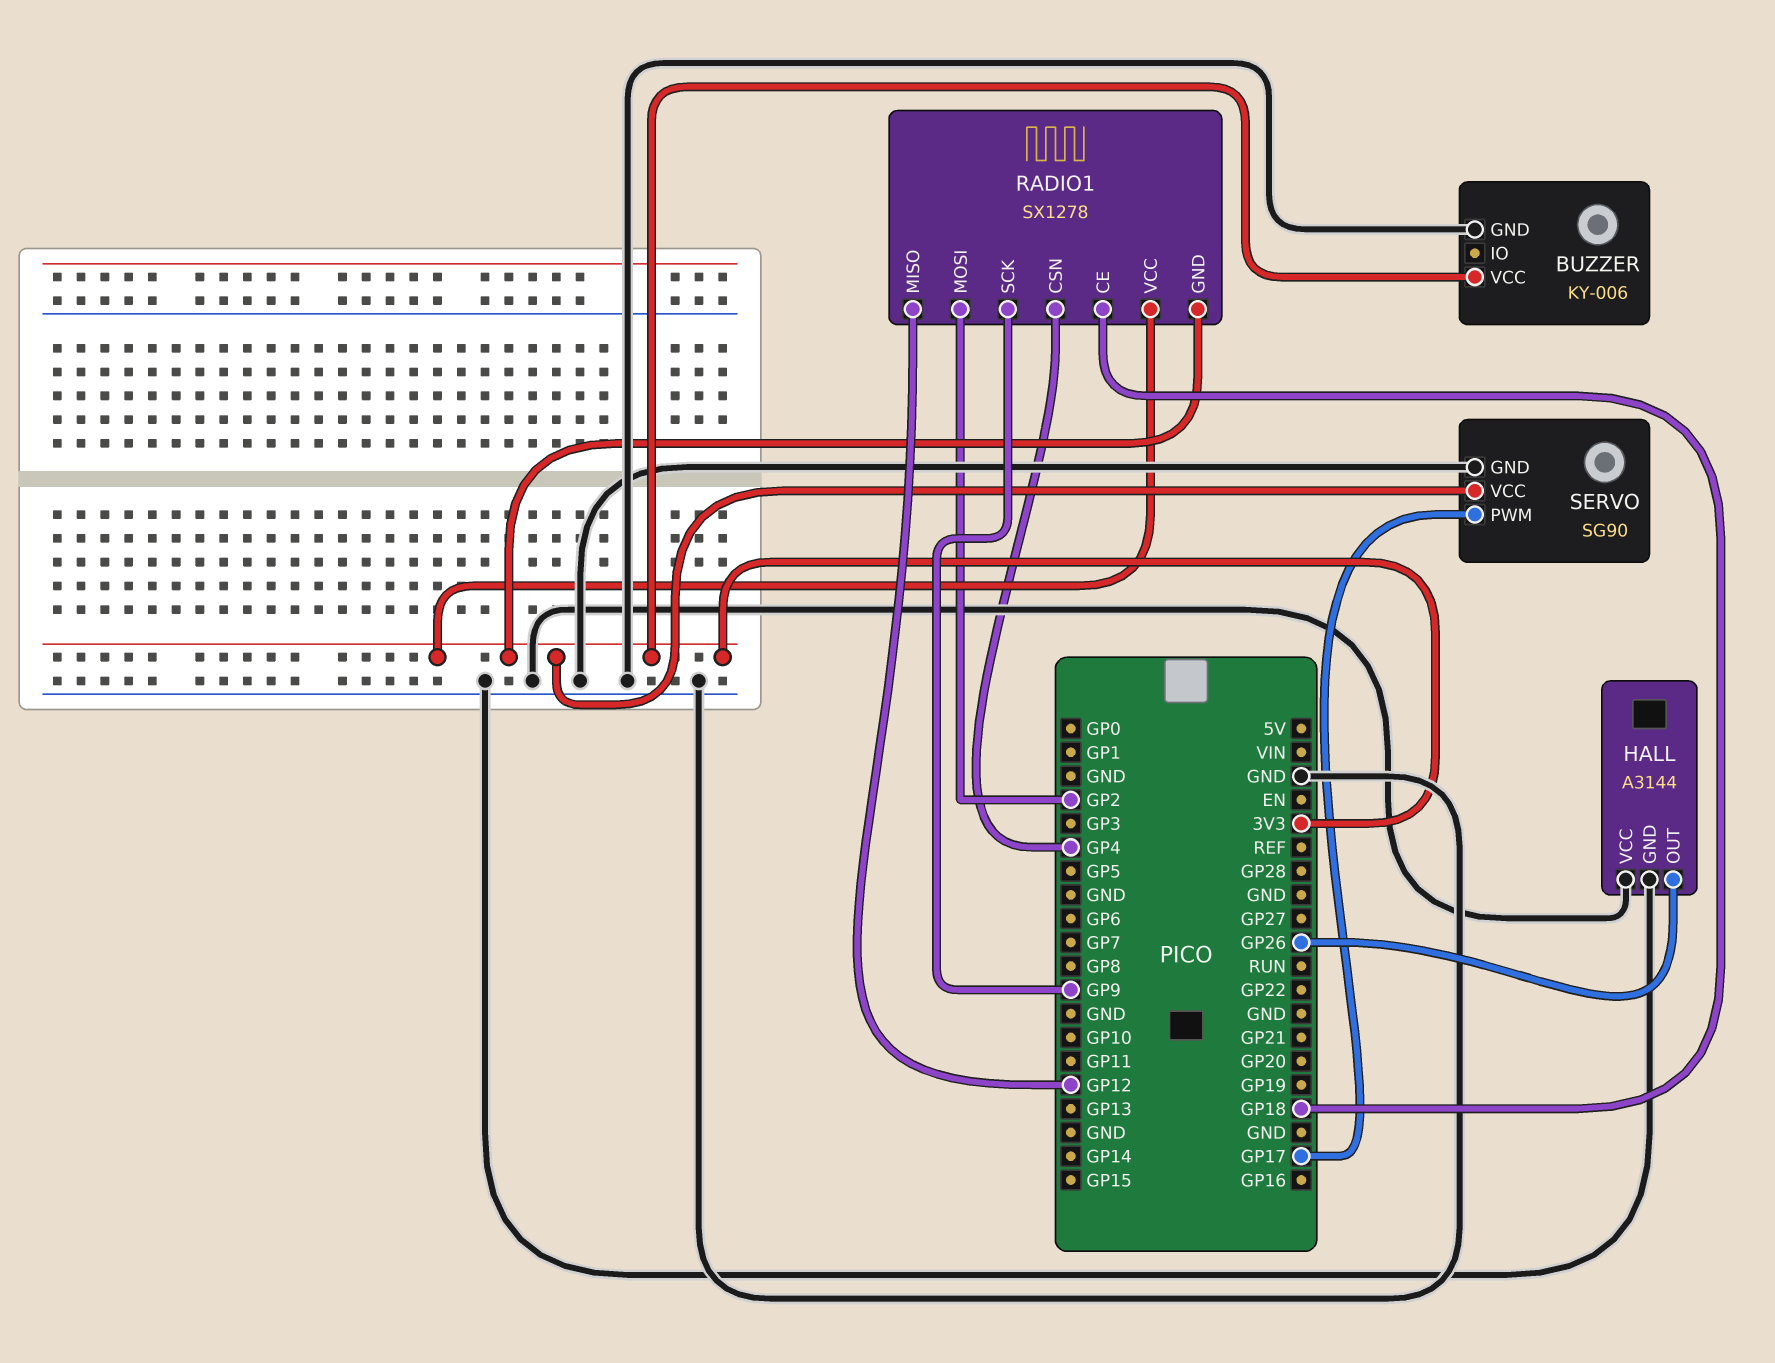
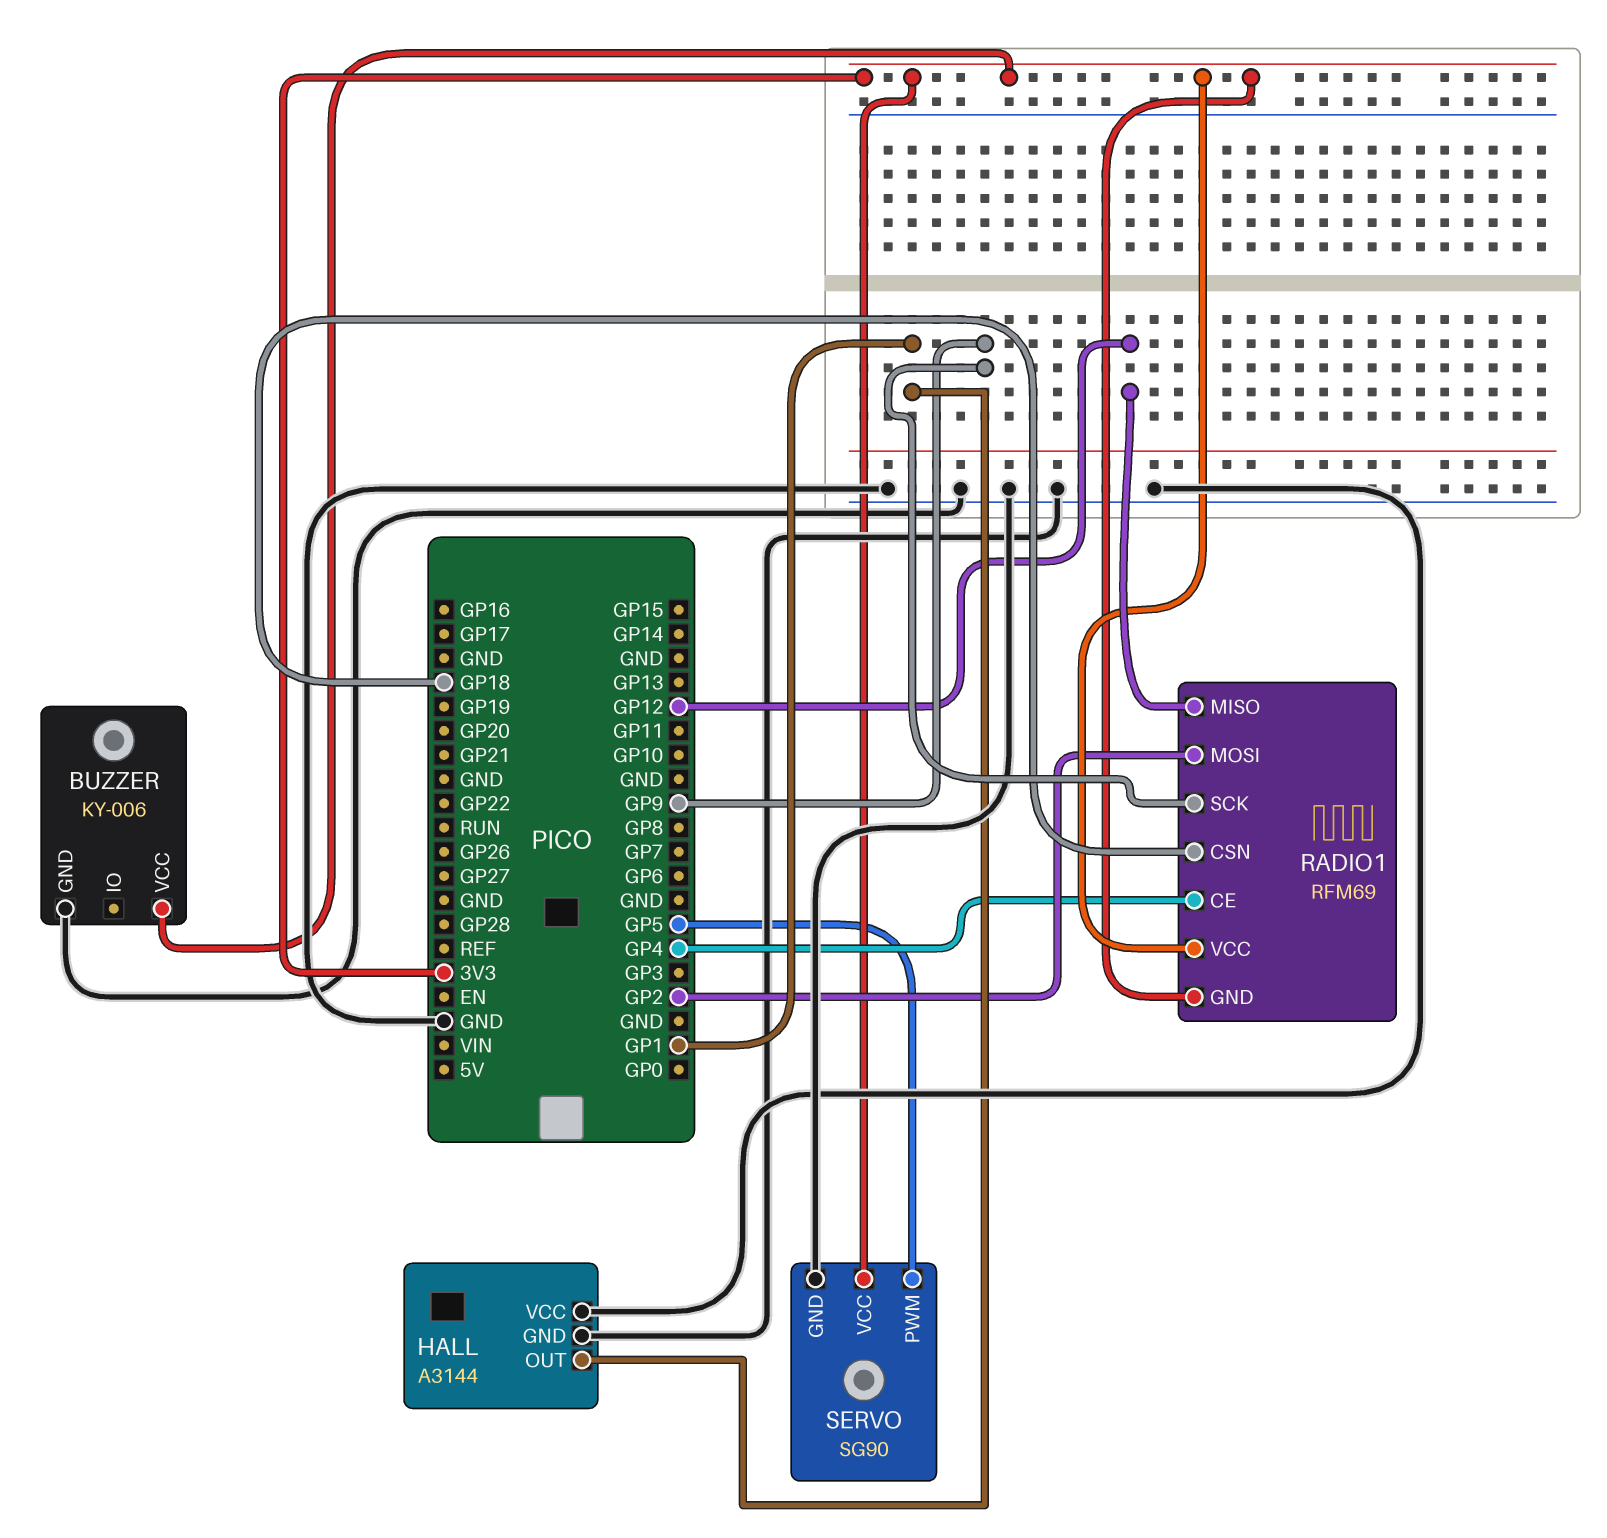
HALL pin OUT: GP26 -> GP1
RADIO1: SX1278 -> RFM69
RADIO1 pin CE: GP18 -> GP4
RADIO1 pin CSN: GP4 -> GP18
SERVO pin PWM: GP17 -> GP5

